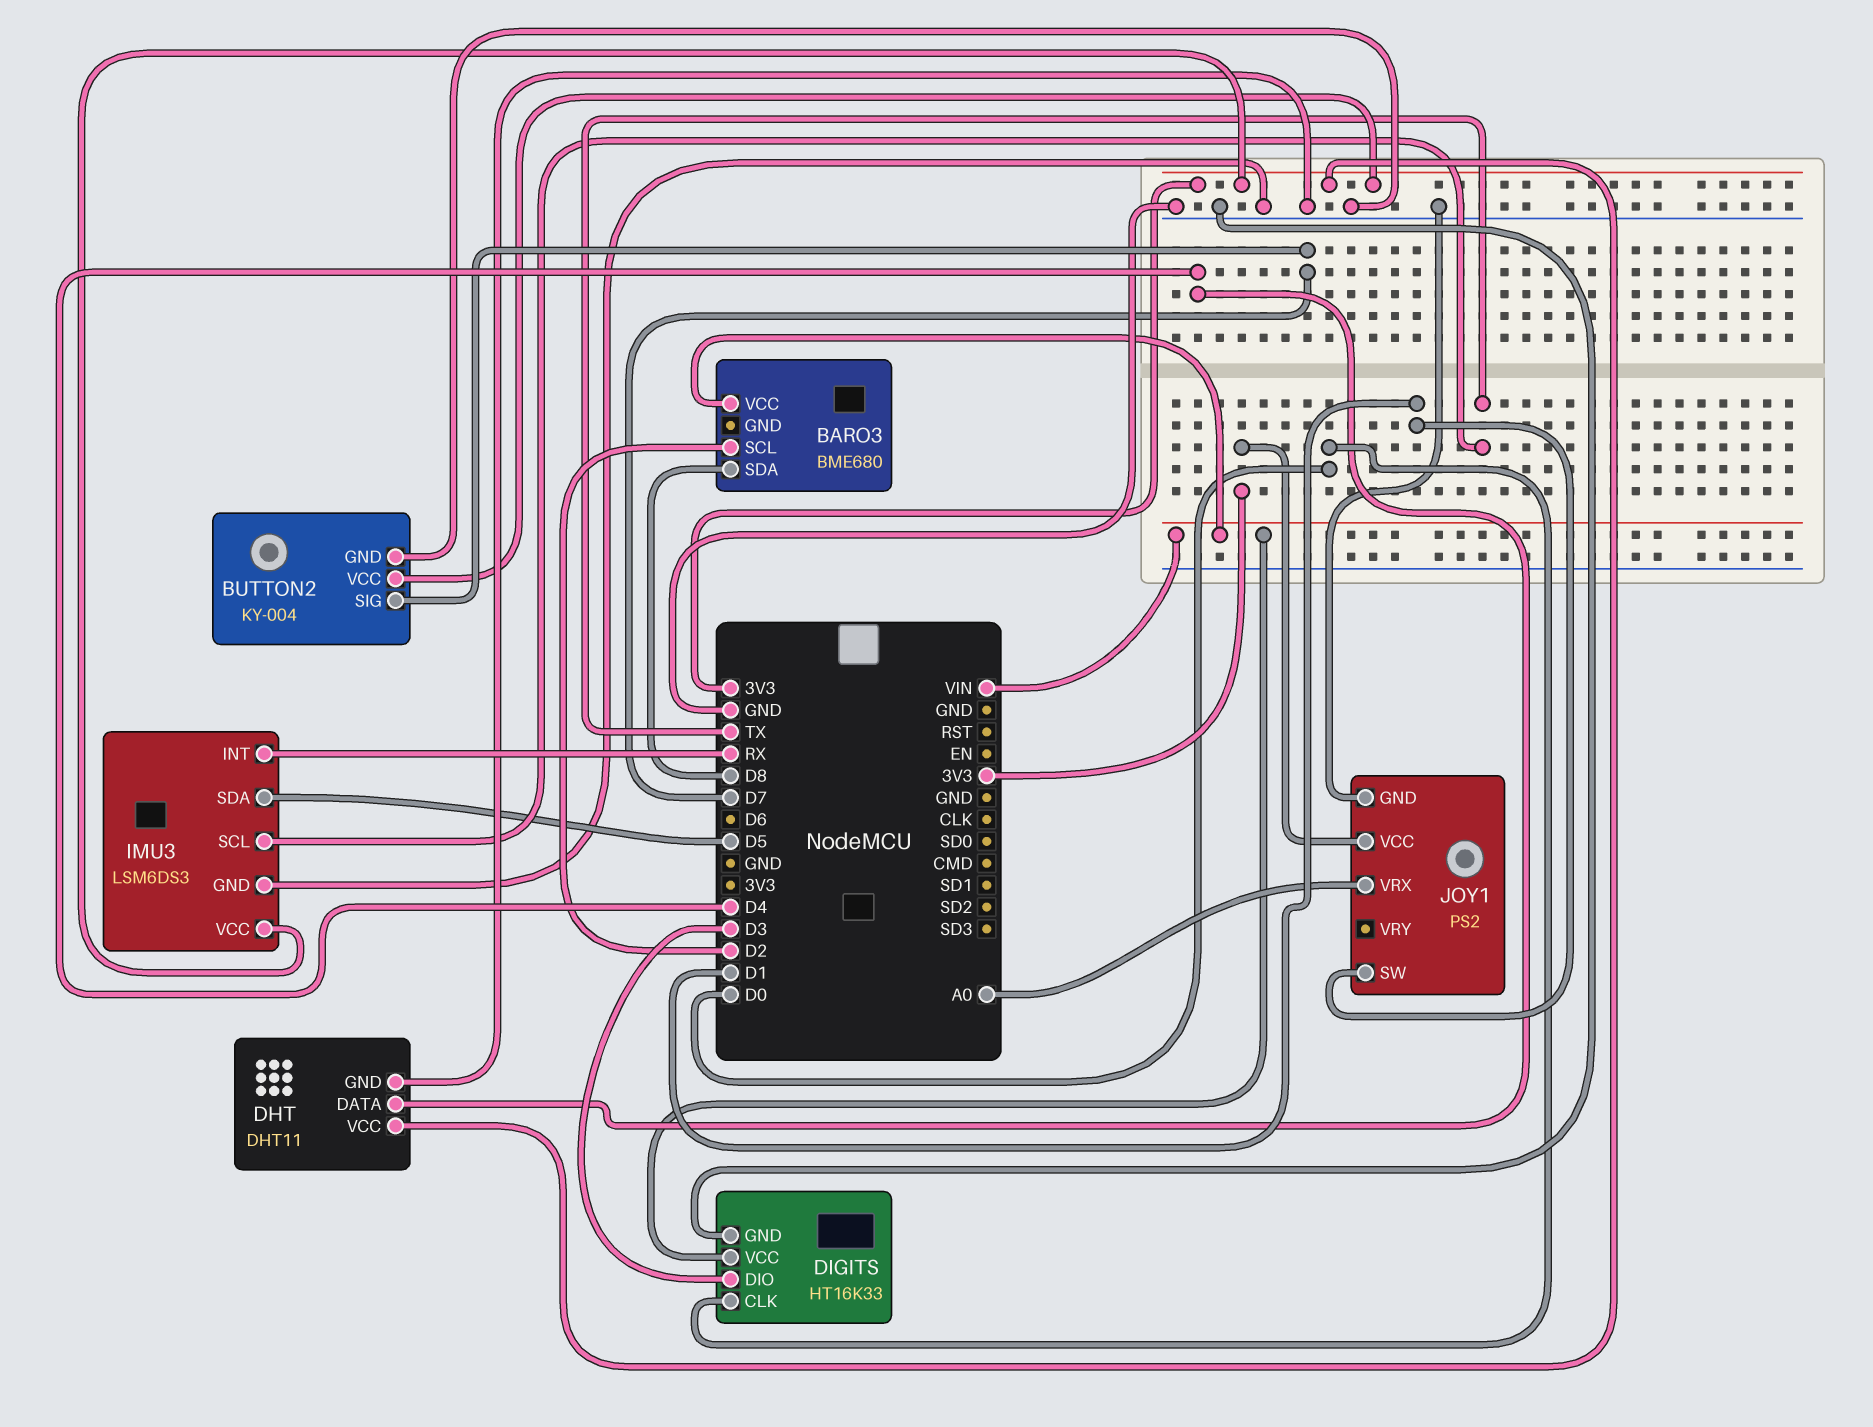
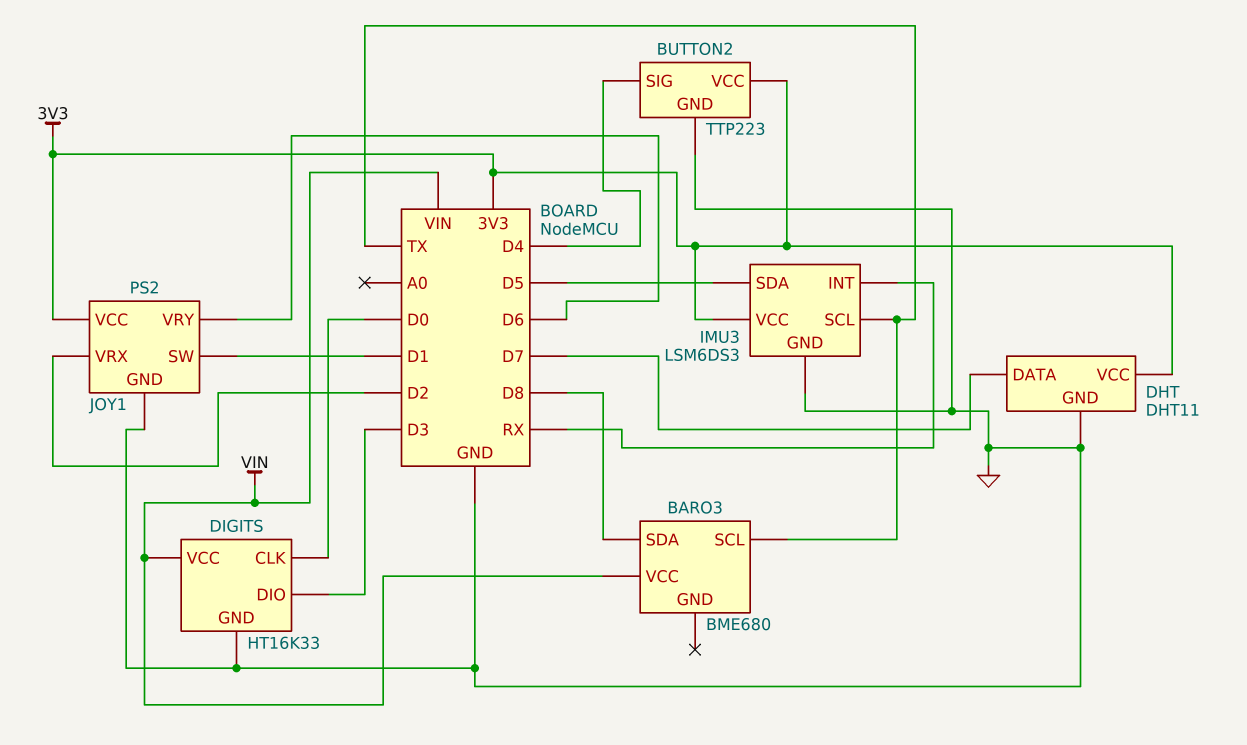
BARO3 pin SCL: D2 -> TX
BUTTON2: KY-004 -> TTP223
BUTTON2 pin SIG: D7 -> D4
DHT pin DATA: D4 -> D7
JOY1 pin VRX: A0 -> D2
JOY1 pin VRY: none -> D6

